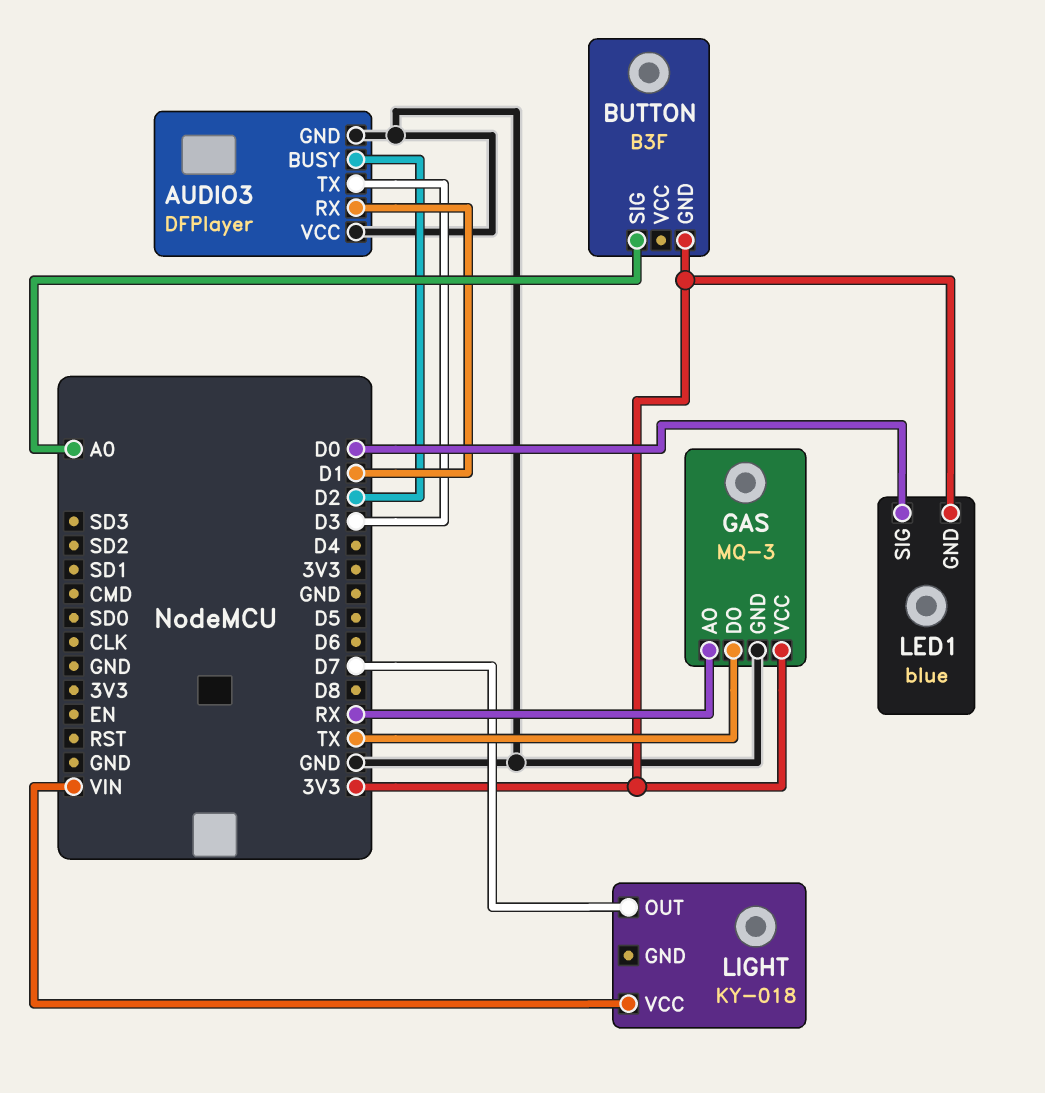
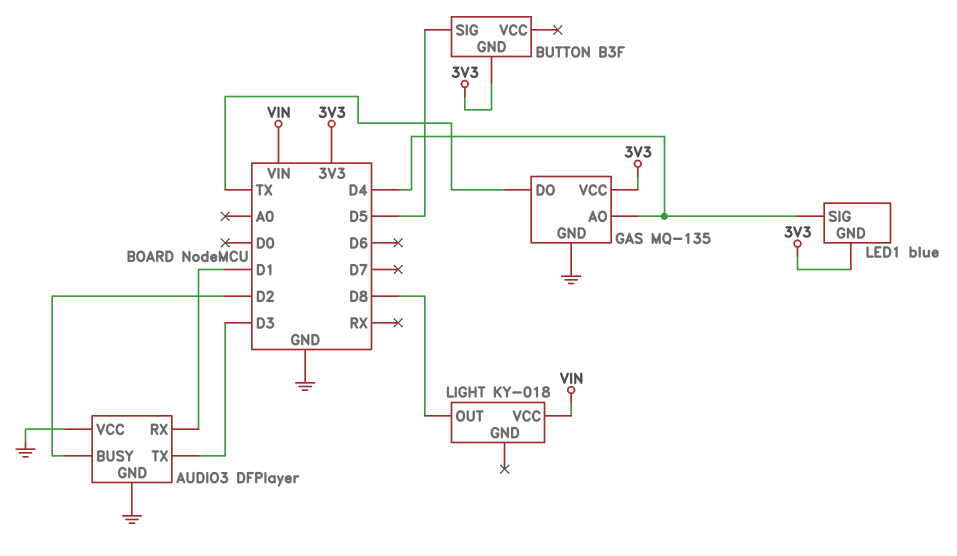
BUTTON pin SIG: A0 -> D5
GAS: MQ-3 -> MQ-135
GAS pin AO: RX -> D4
LED1 pin SIG: D0 -> D4
LIGHT pin OUT: D7 -> D8

